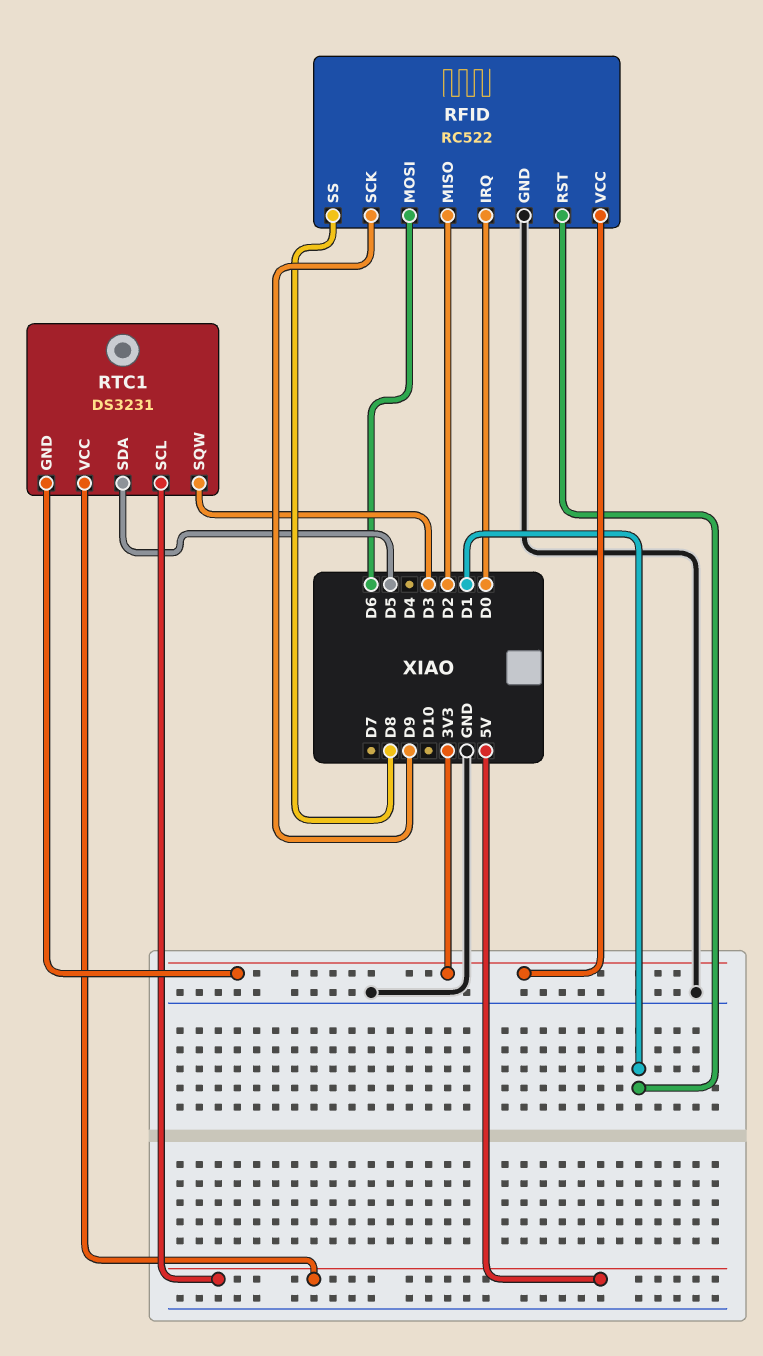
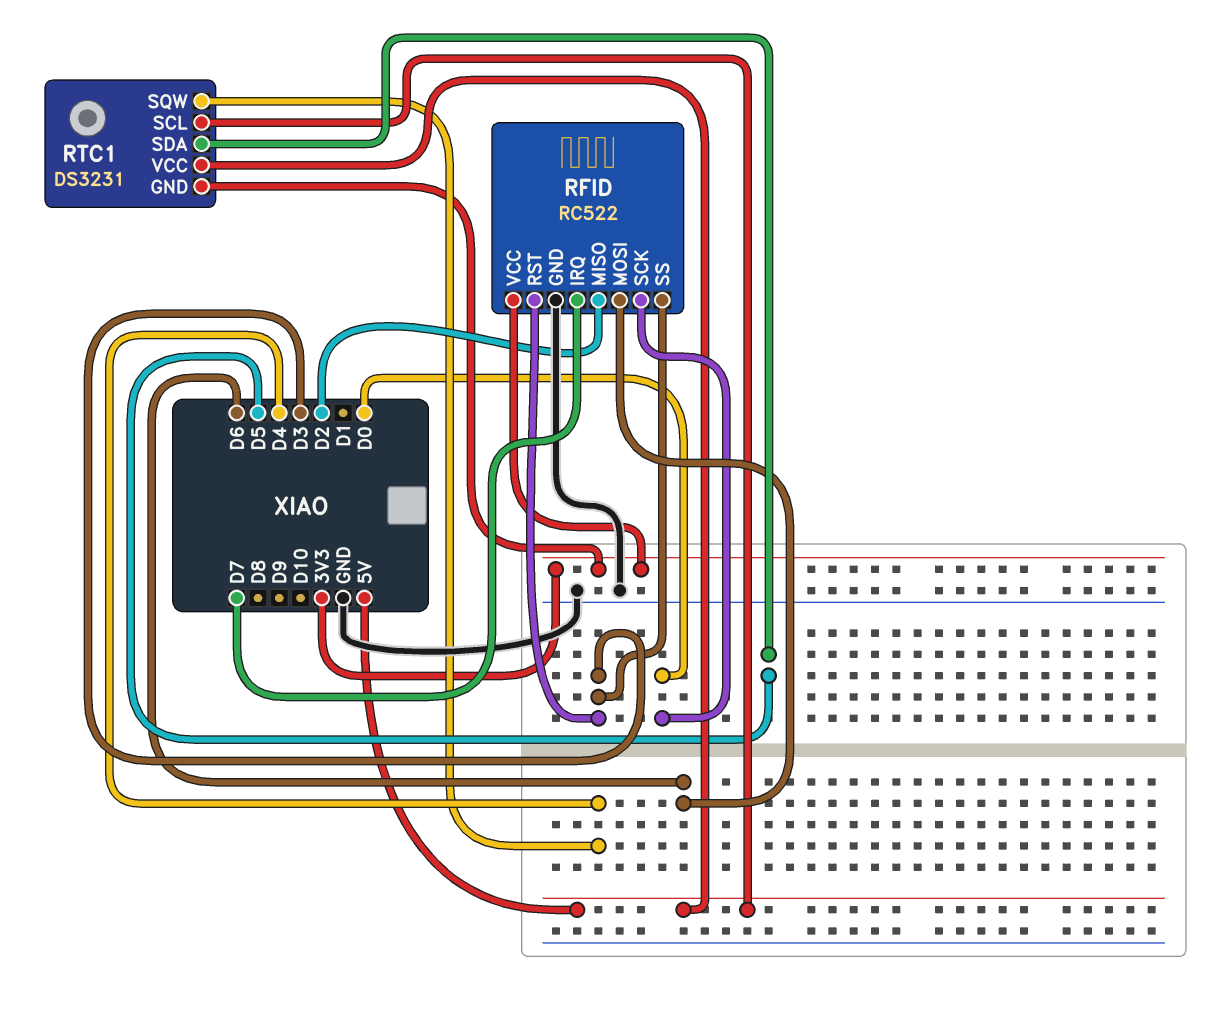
RFID pin IRQ: D0 -> D7
RFID pin RST: D1 -> D3
RFID pin SCK: D9 -> D0
RFID pin SS: D8 -> D3
RTC1 pin SQW: D3 -> D4

